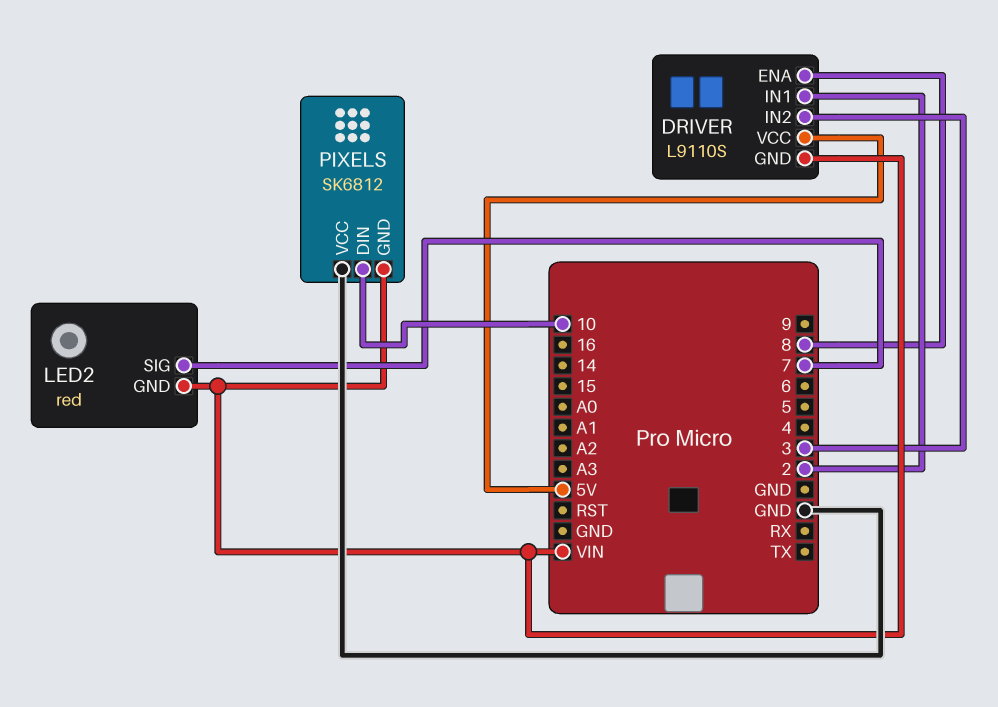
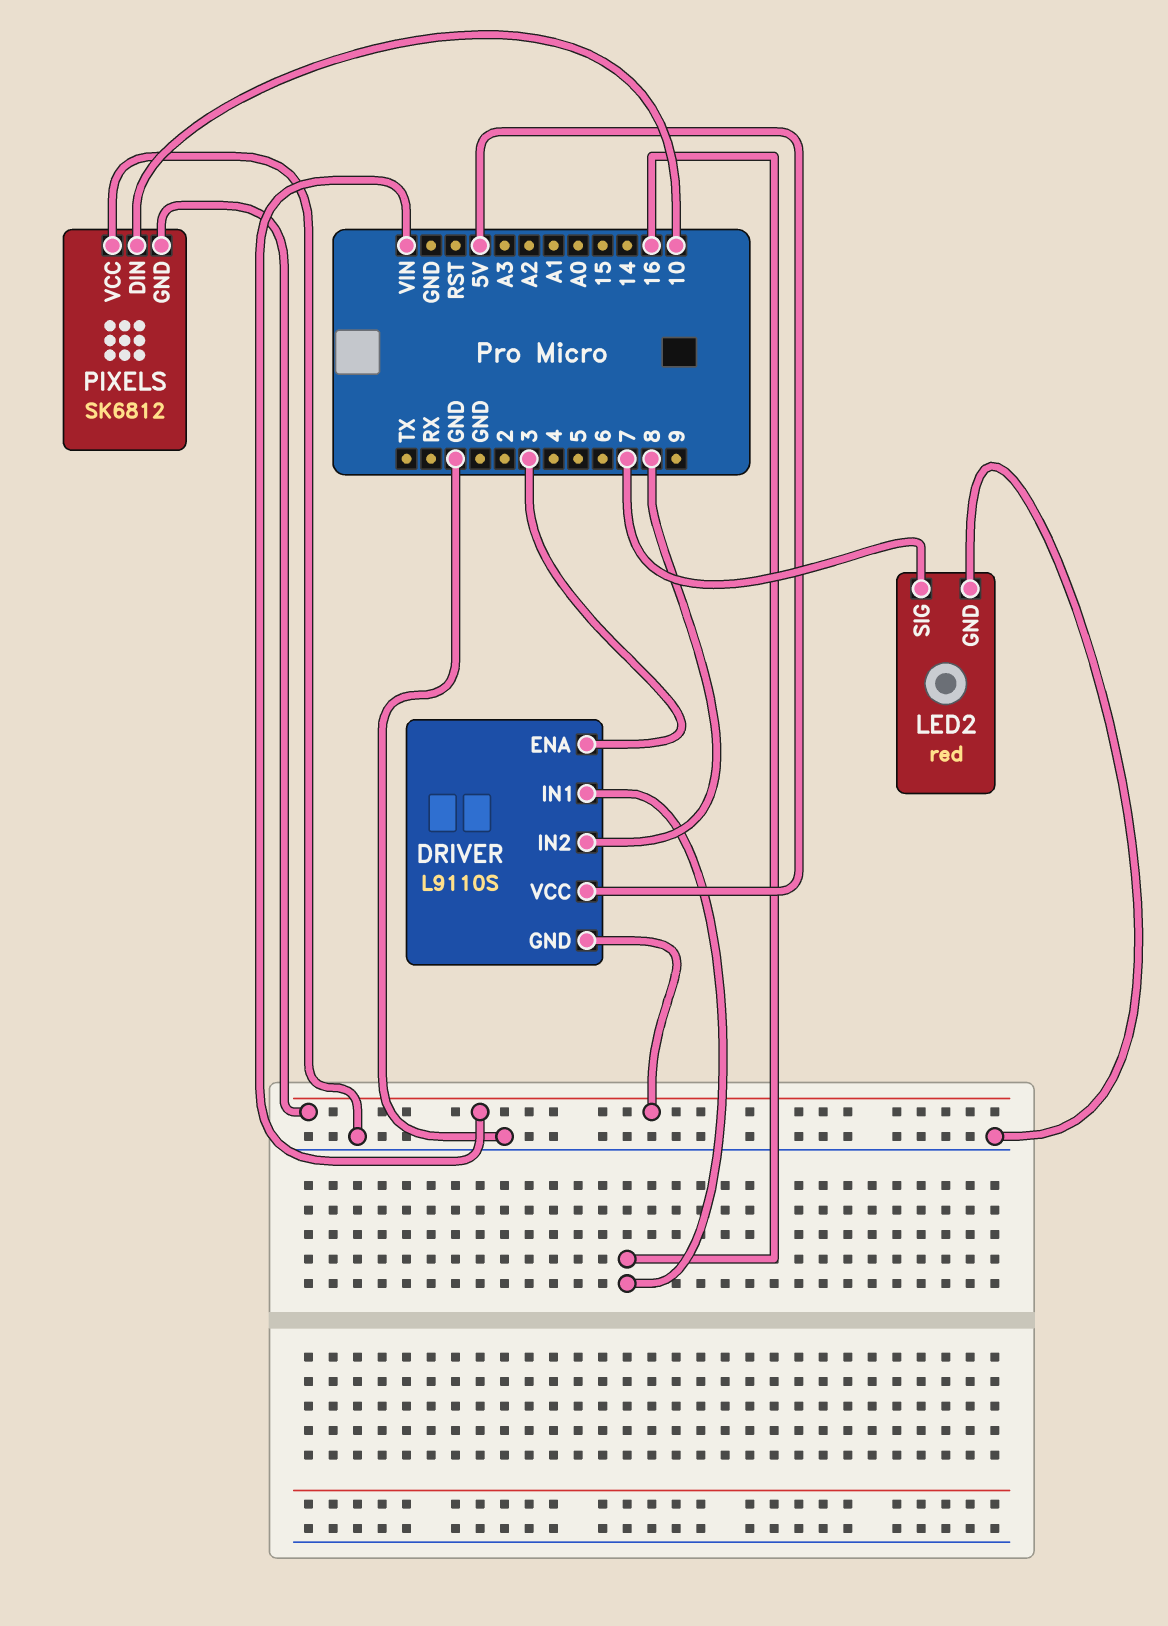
DRIVER pin ENA: 8 -> 3
DRIVER pin IN1: 2 -> 16
DRIVER pin IN2: 3 -> 8
LED2 pin GND: VIN -> GND

